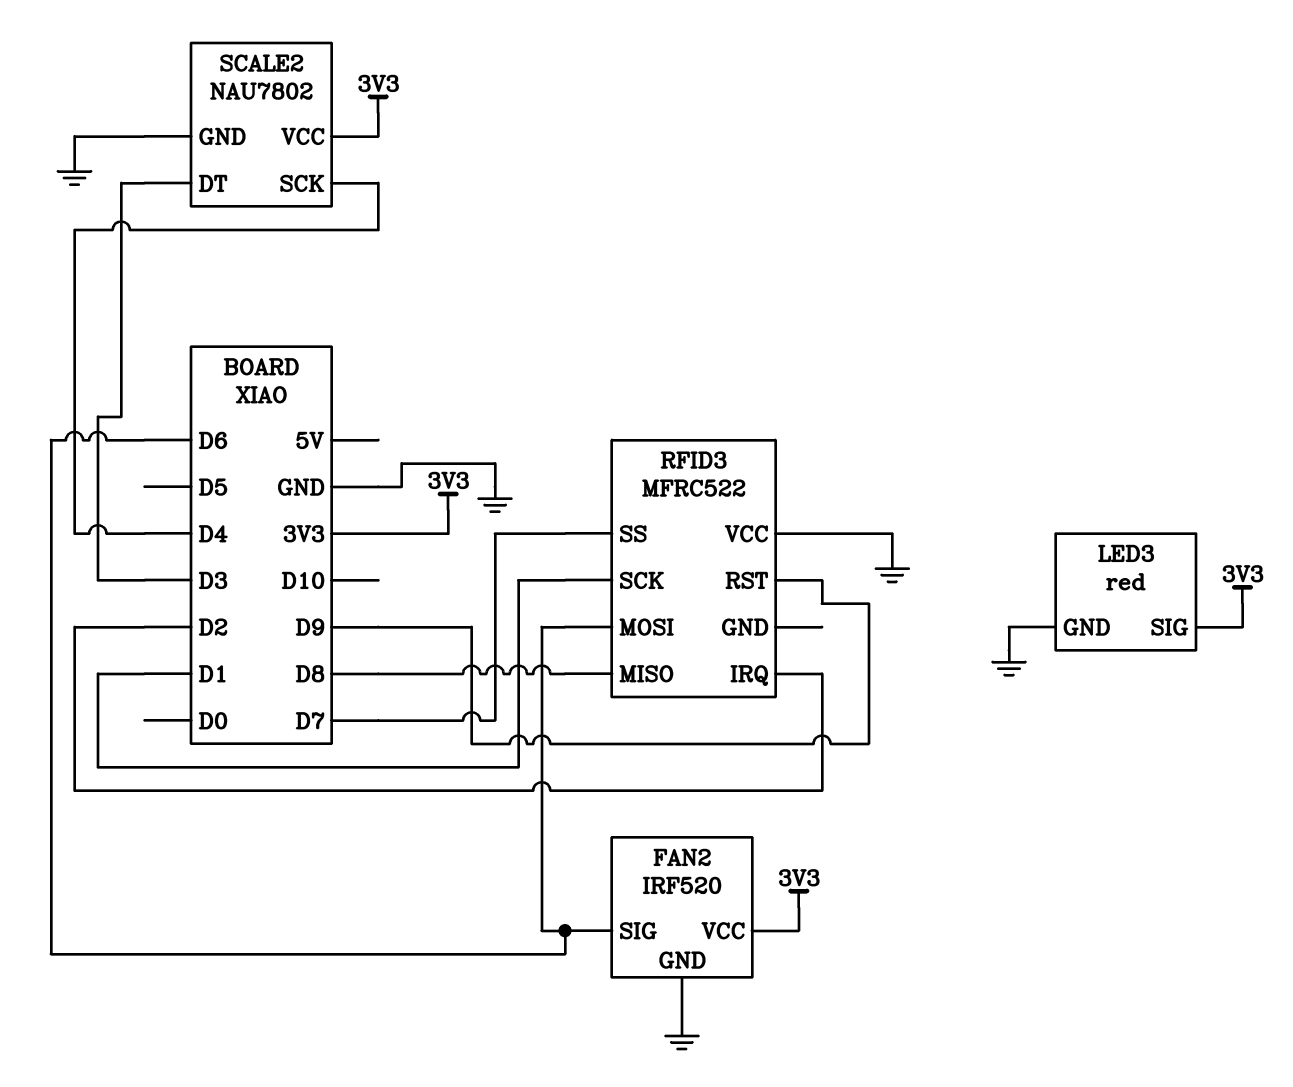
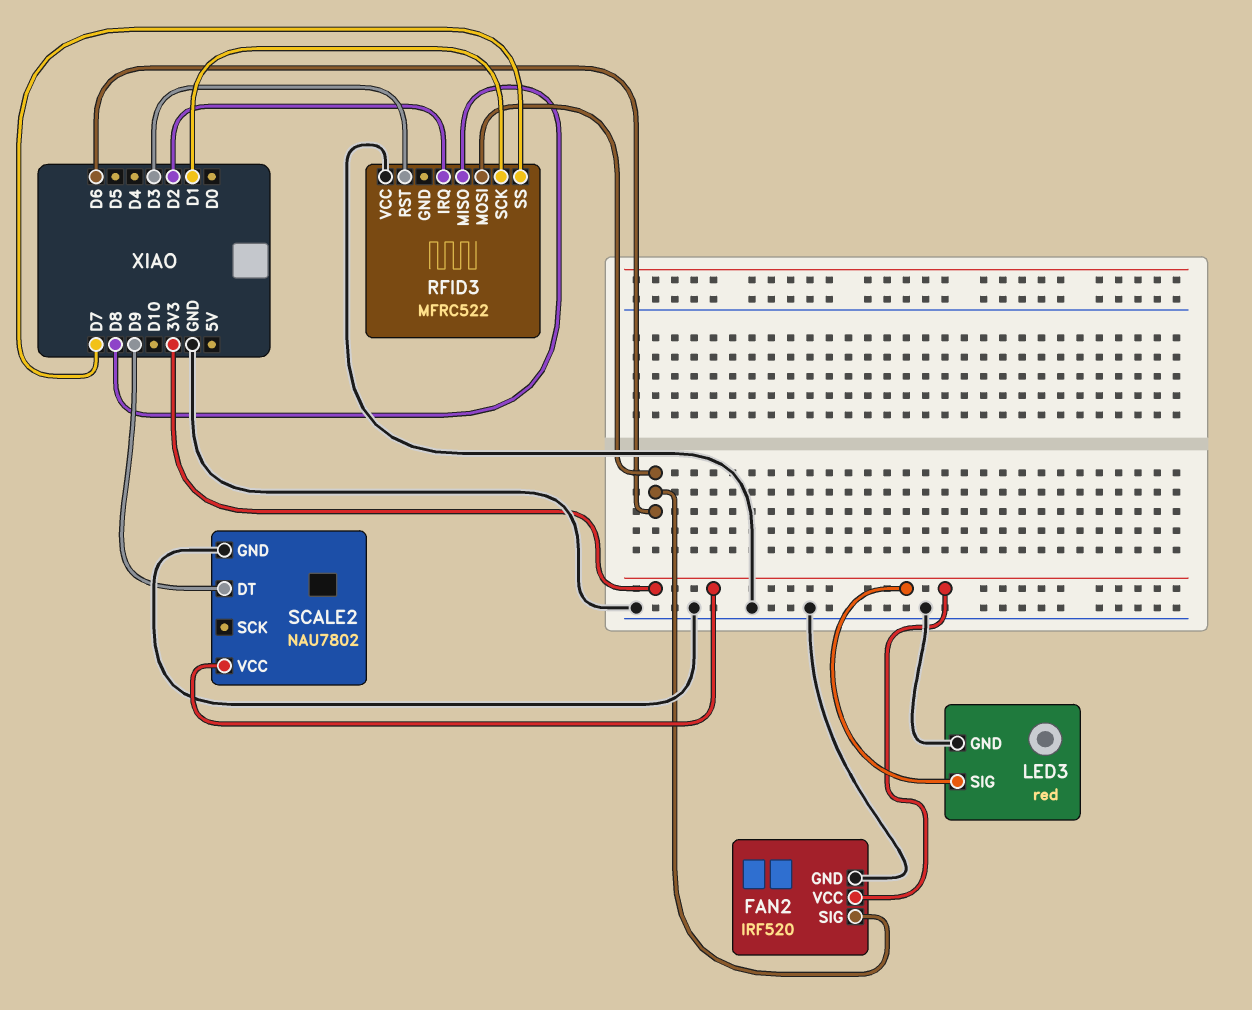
RFID3 pin RST: D9 -> D3
SCALE2 pin DT: D3 -> D9
SCALE2 pin SCK: D4 -> none

